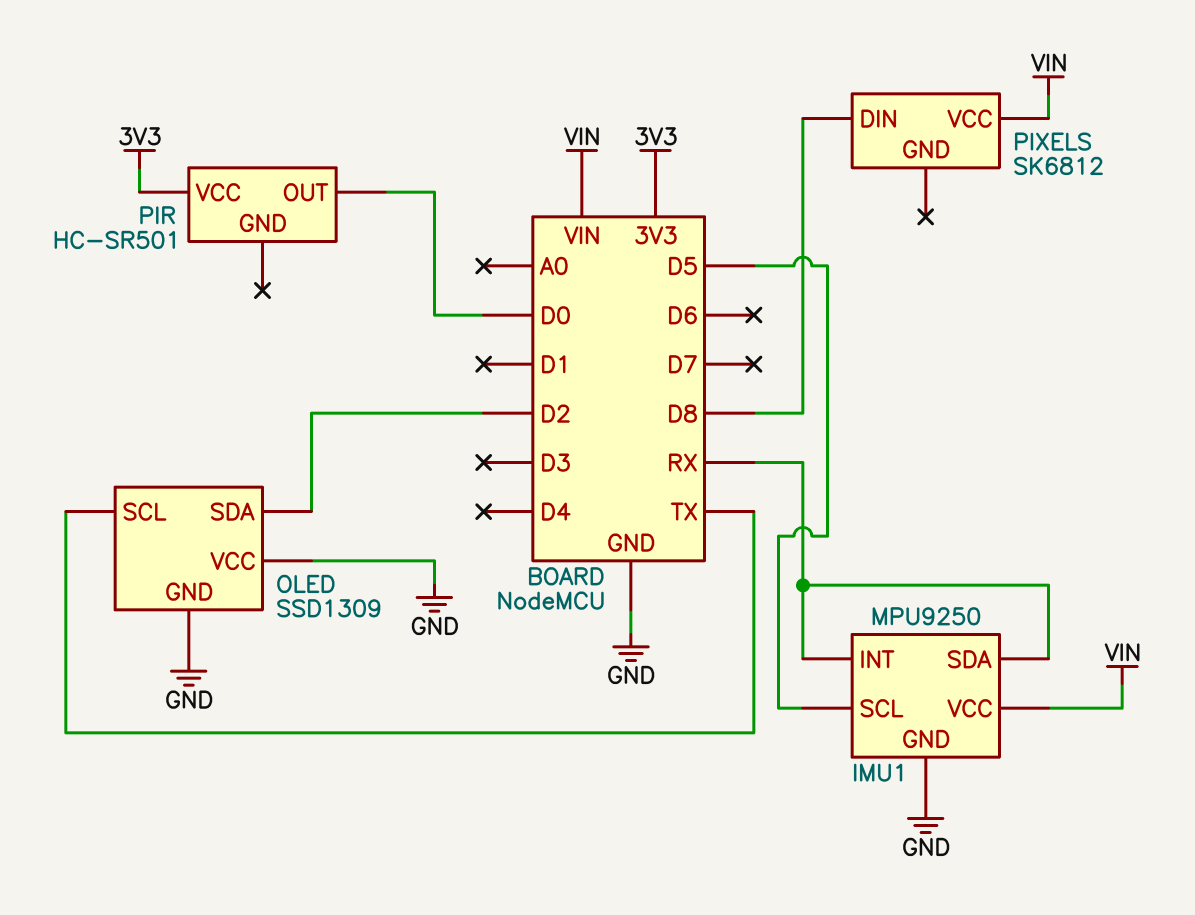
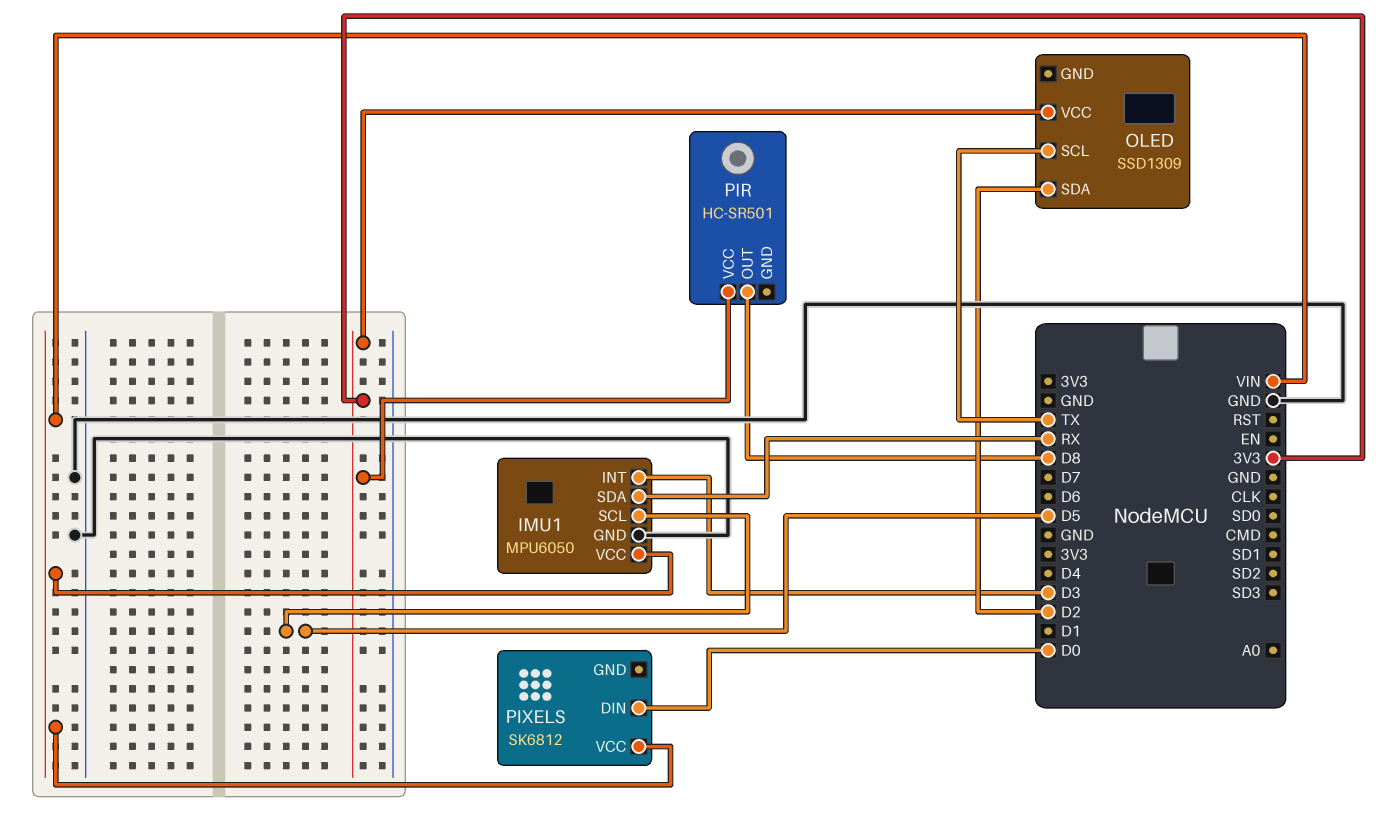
IMU1: MPU9250 -> MPU6050
IMU1 pin INT: RX -> D3
OLED pin GND: GND -> none
OLED pin VCC: GND -> 3V3
PIR pin OUT: D0 -> D8
PIXELS pin DIN: D8 -> D0

